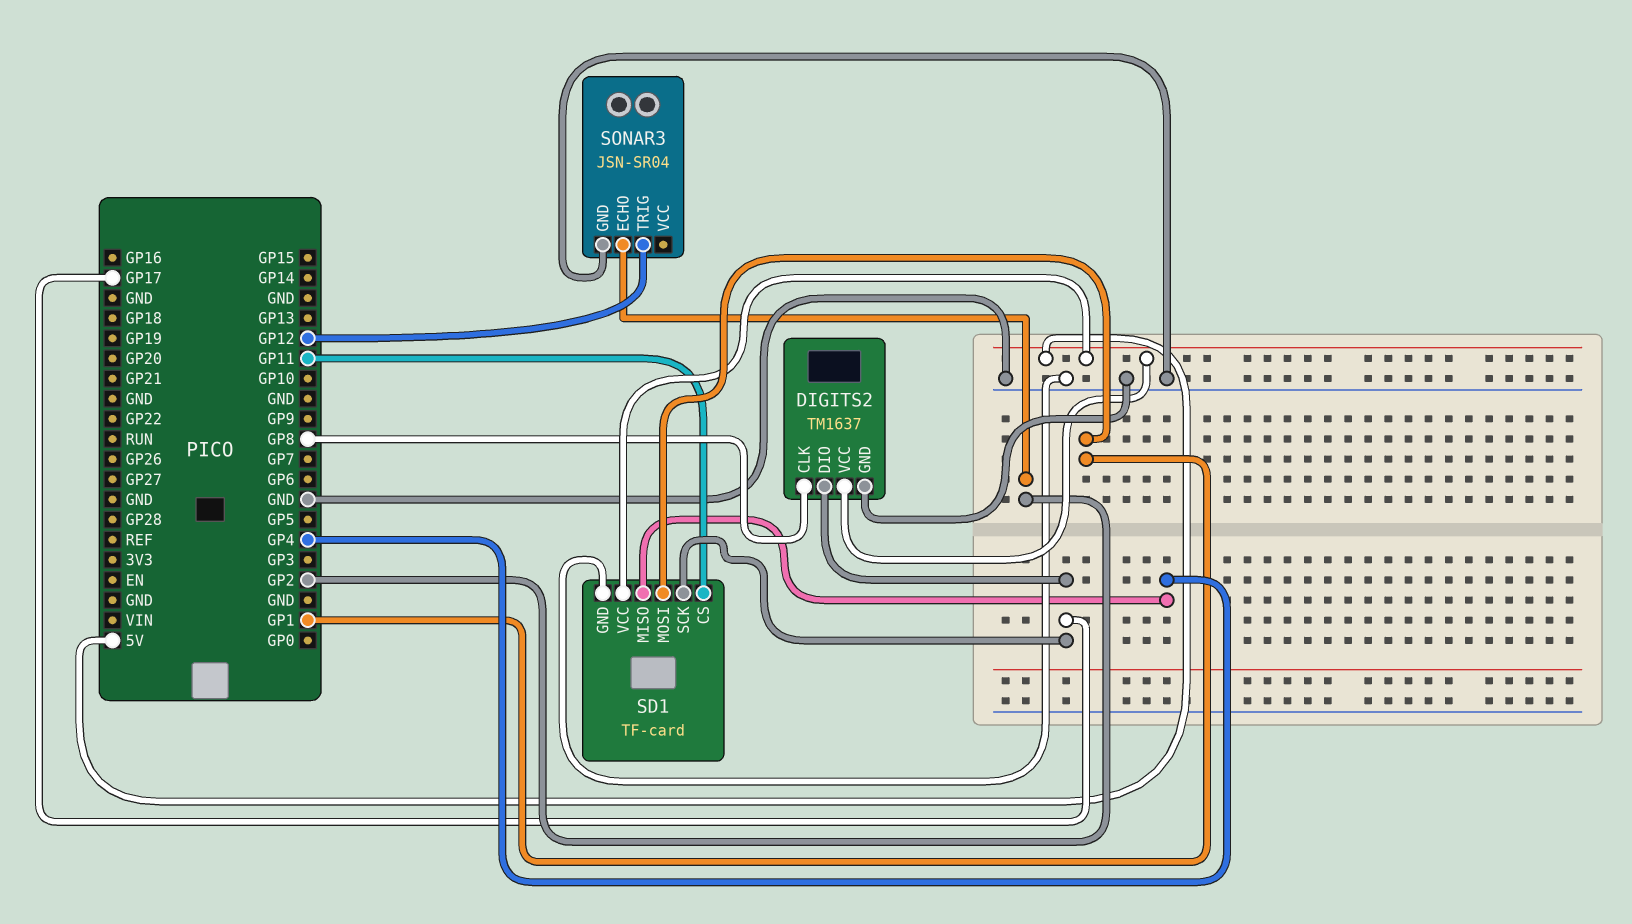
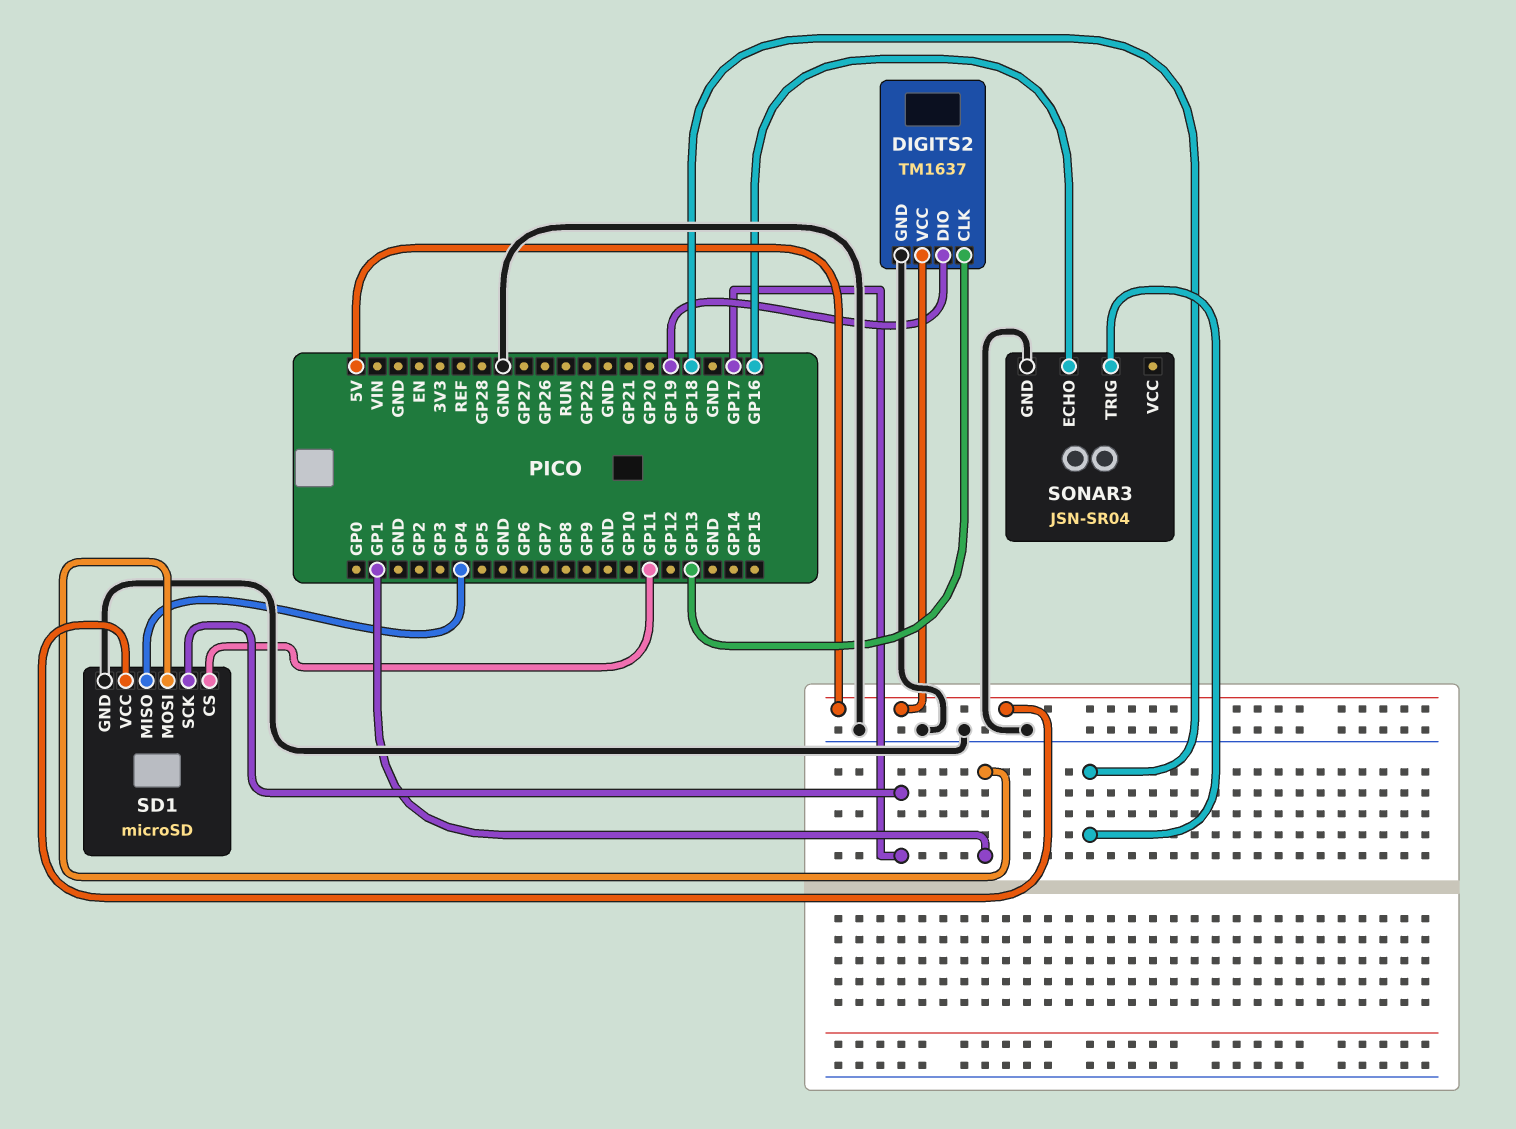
DIGITS2 pin CLK: GP8 -> GP13
DIGITS2 pin DIO: GP17 -> GP19
SD1: TF-card -> microSD
SONAR3 pin ECHO: GP2 -> GP16
SONAR3 pin TRIG: GP12 -> GP18

